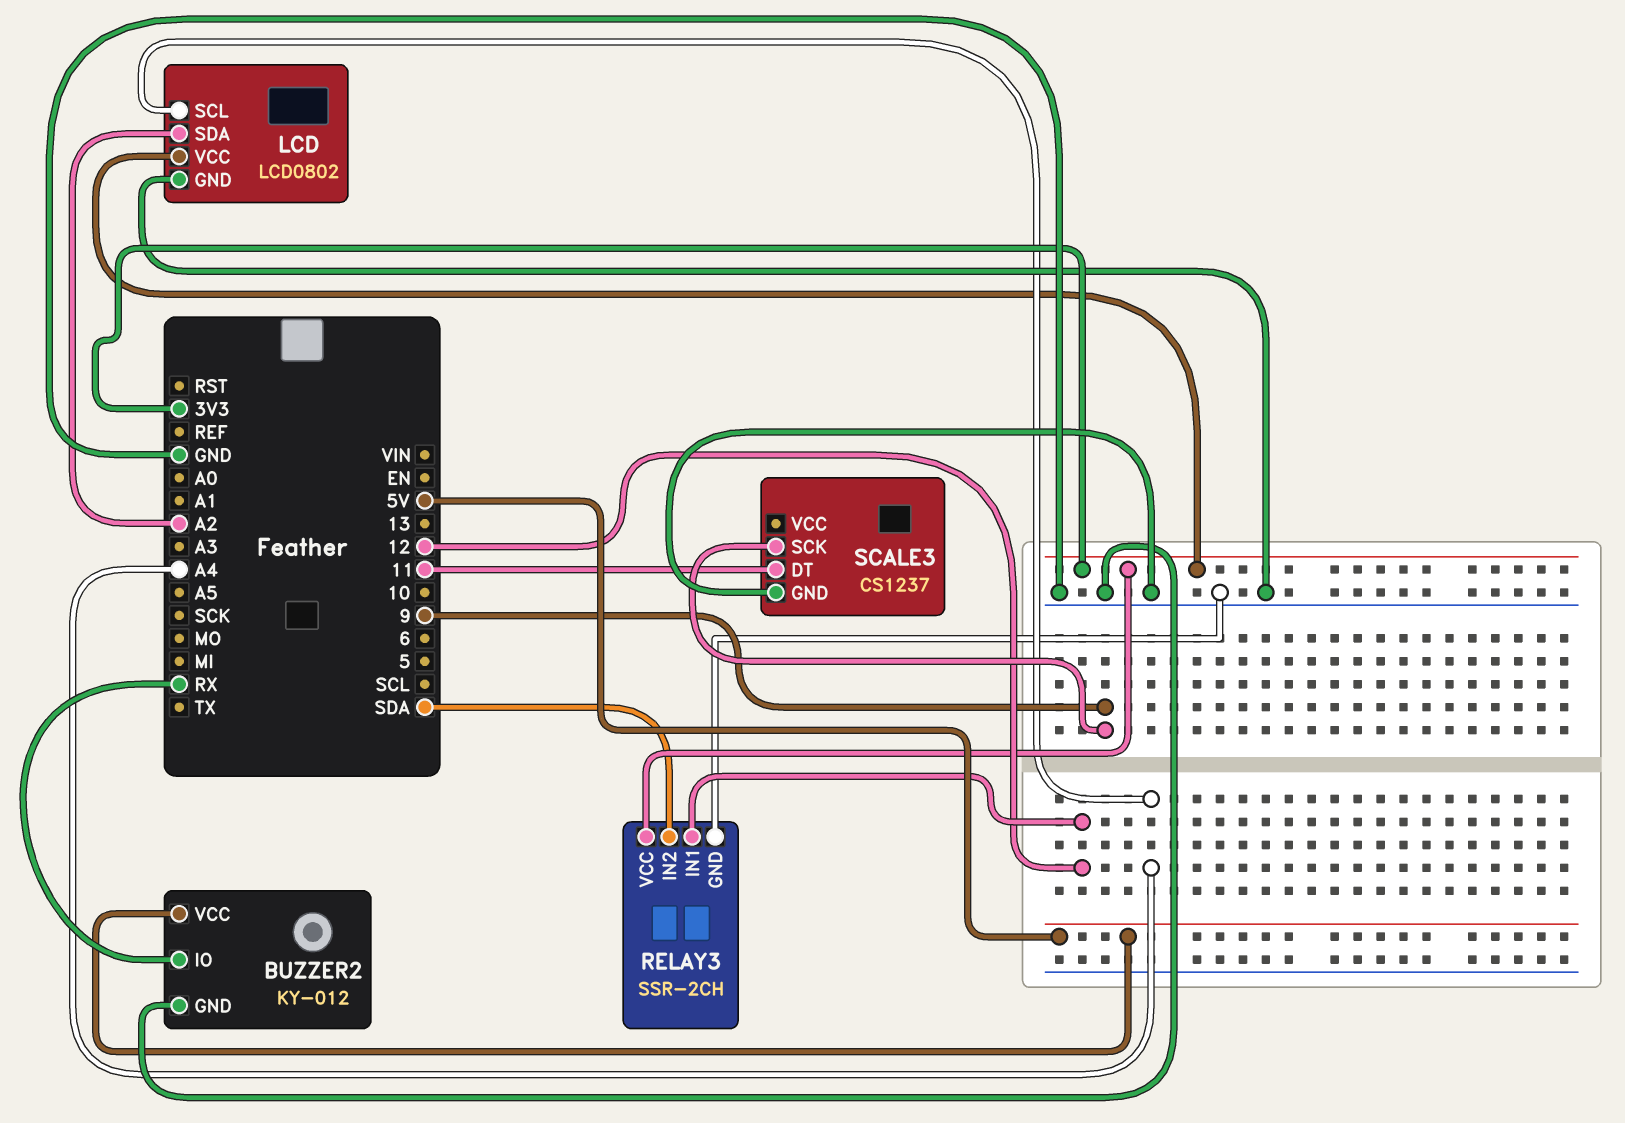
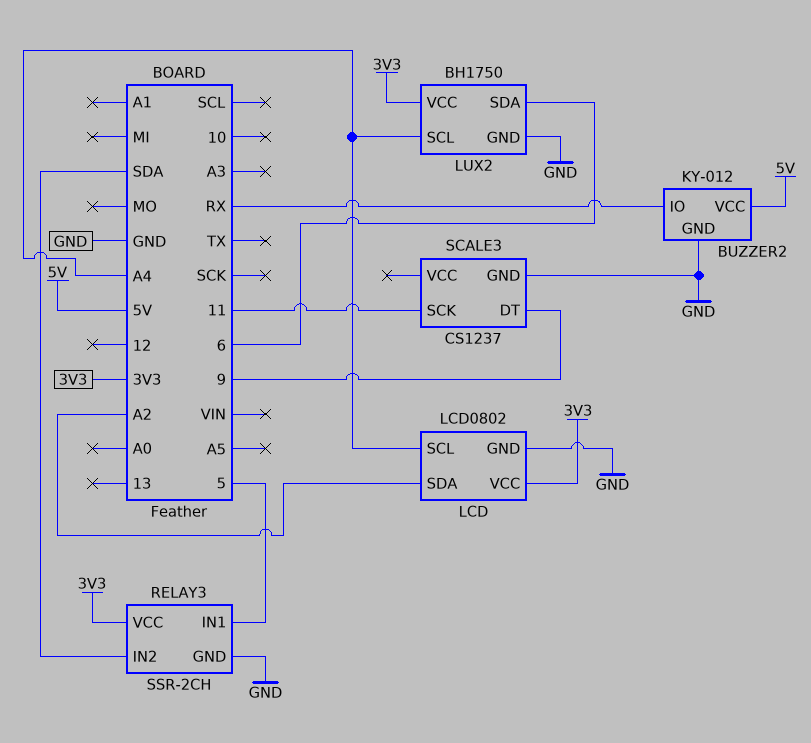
LUX2: none -> BH1750
LUX2 pin GND: none -> GND
LUX2 pin SCL: none -> A4
LUX2 pin SDA: none -> 6
LUX2 pin VCC: none -> 3V3
RELAY3 pin IN1: 12 -> 5
SCALE3 pin DT: 11 -> 9
SCALE3 pin SCK: 9 -> 11

